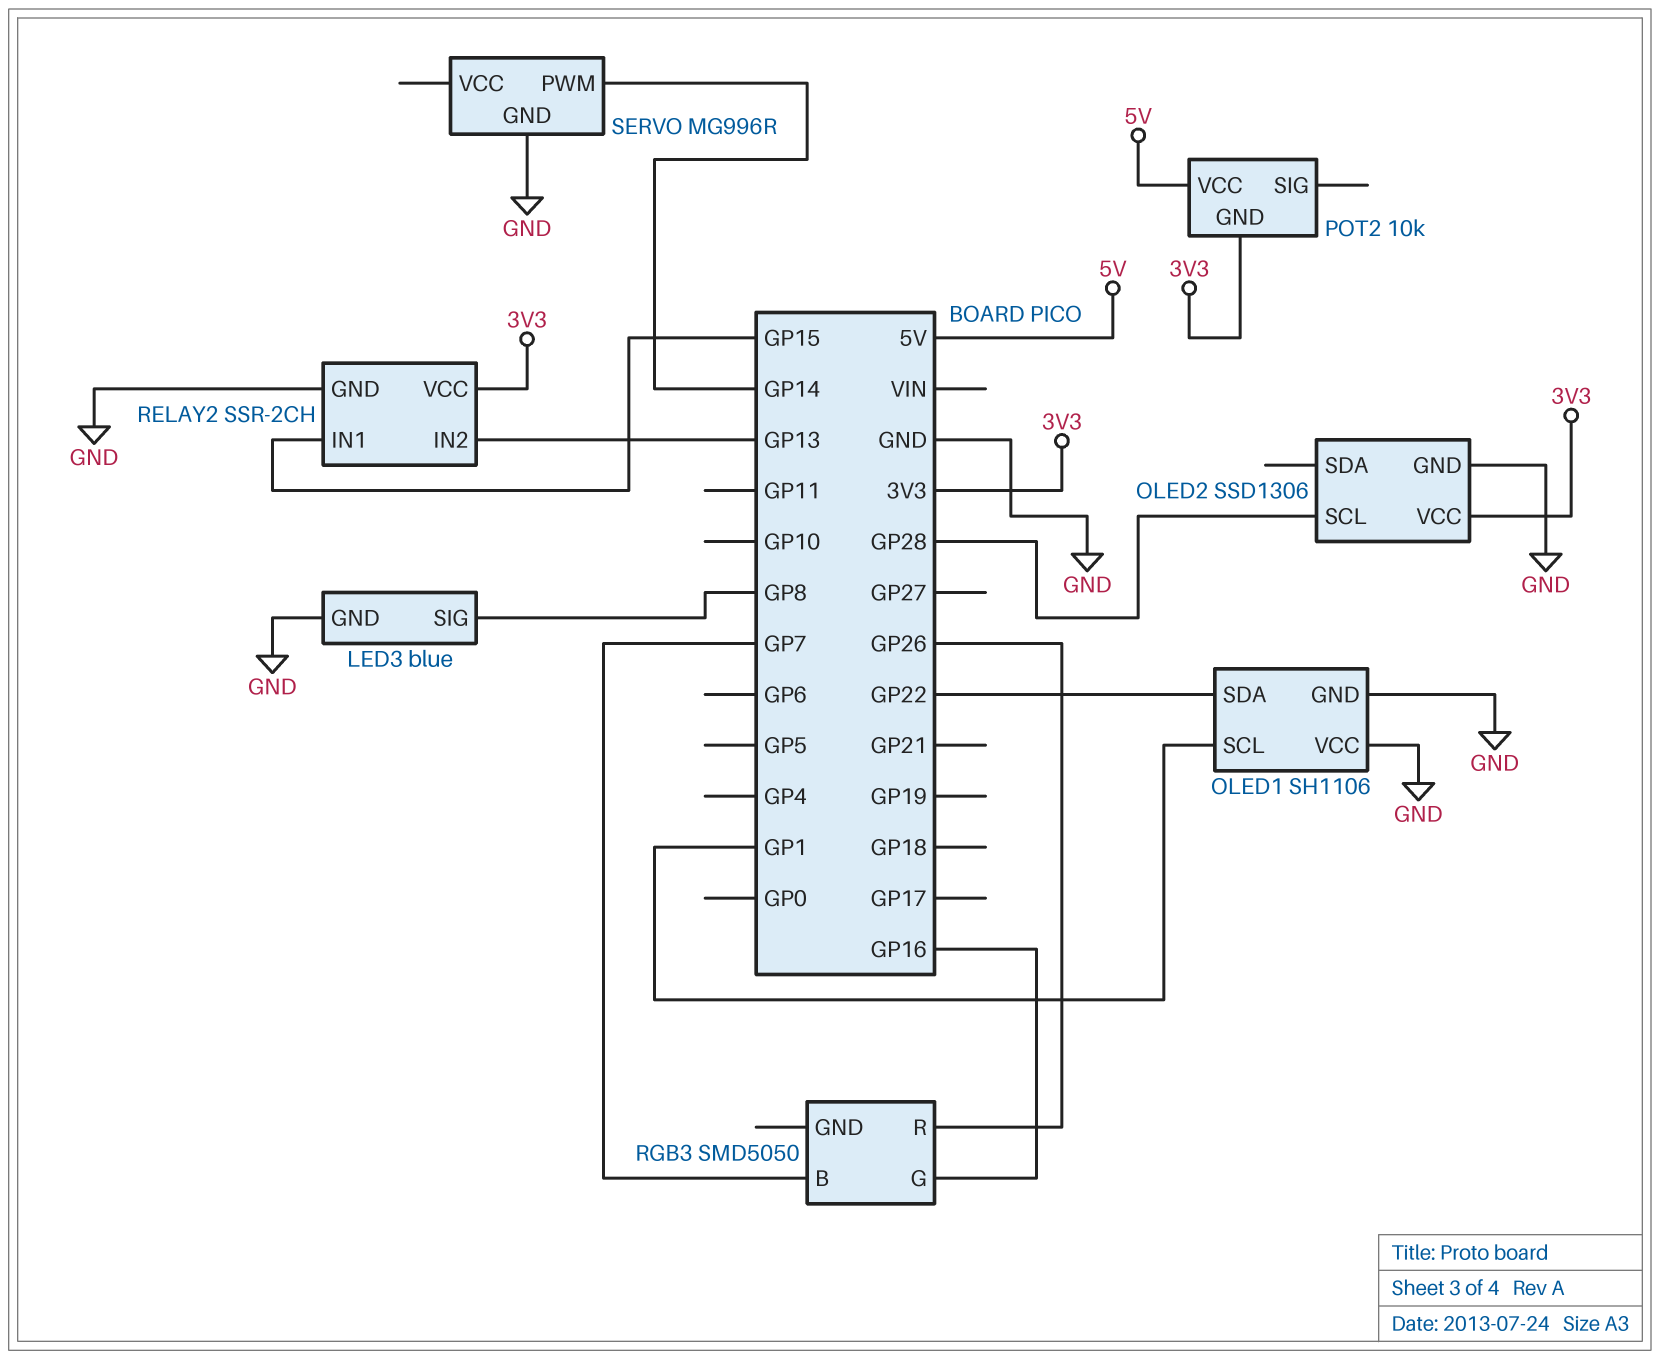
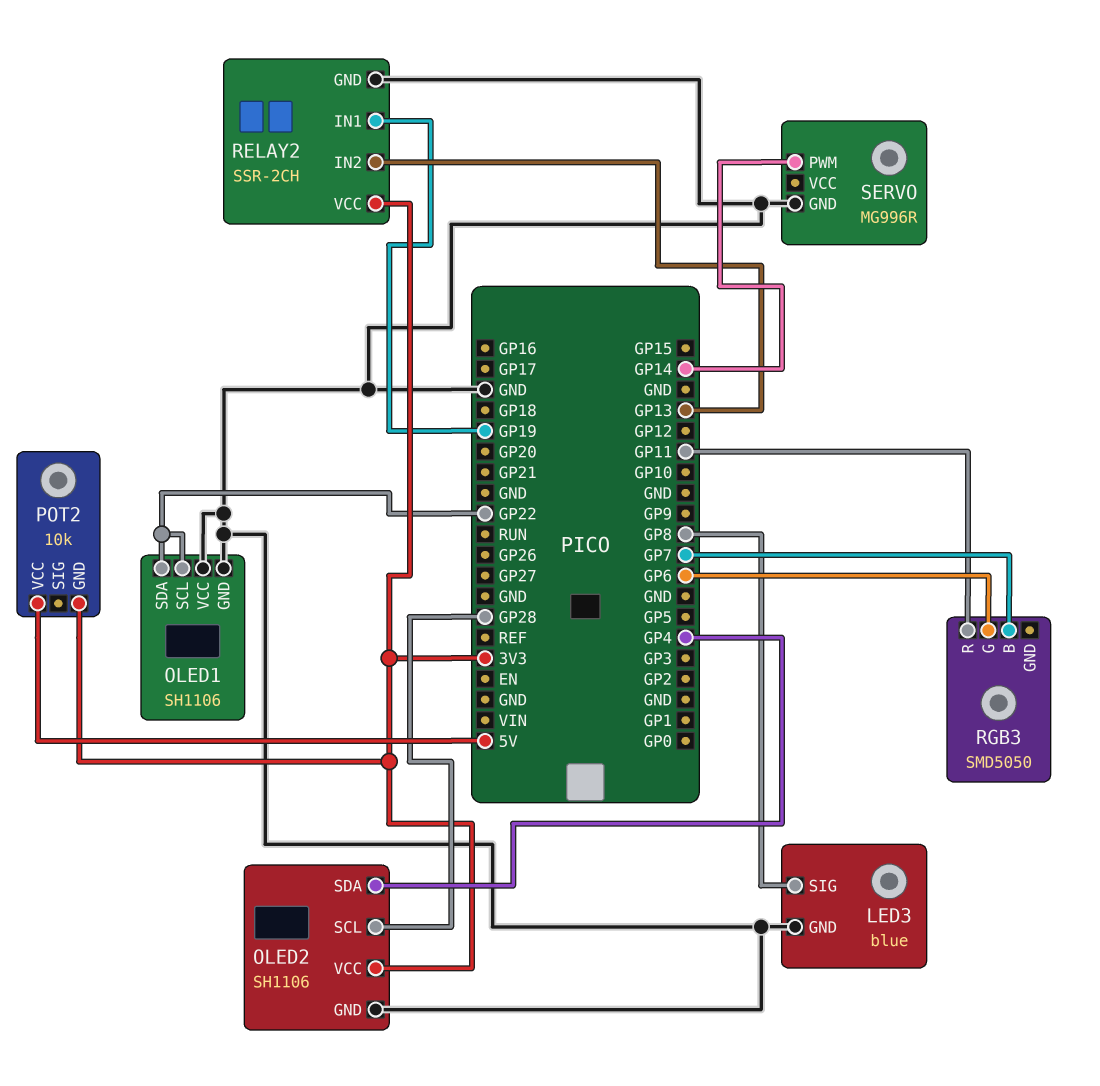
OLED1 pin SCL: GP1 -> GP22
OLED2: SSD1306 -> SH1106
OLED2 pin SDA: none -> GP4
RELAY2 pin IN1: GP15 -> GP19
RGB3 pin G: GP16 -> GP6
RGB3 pin R: GP26 -> GP11

